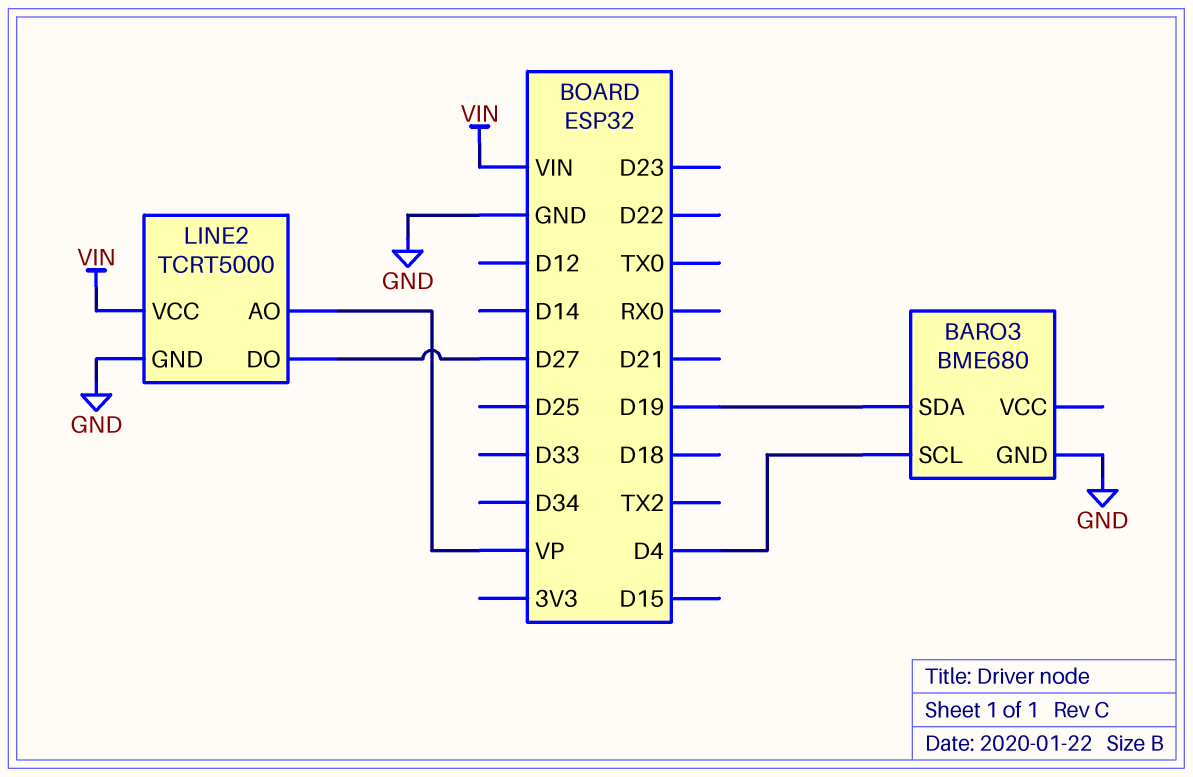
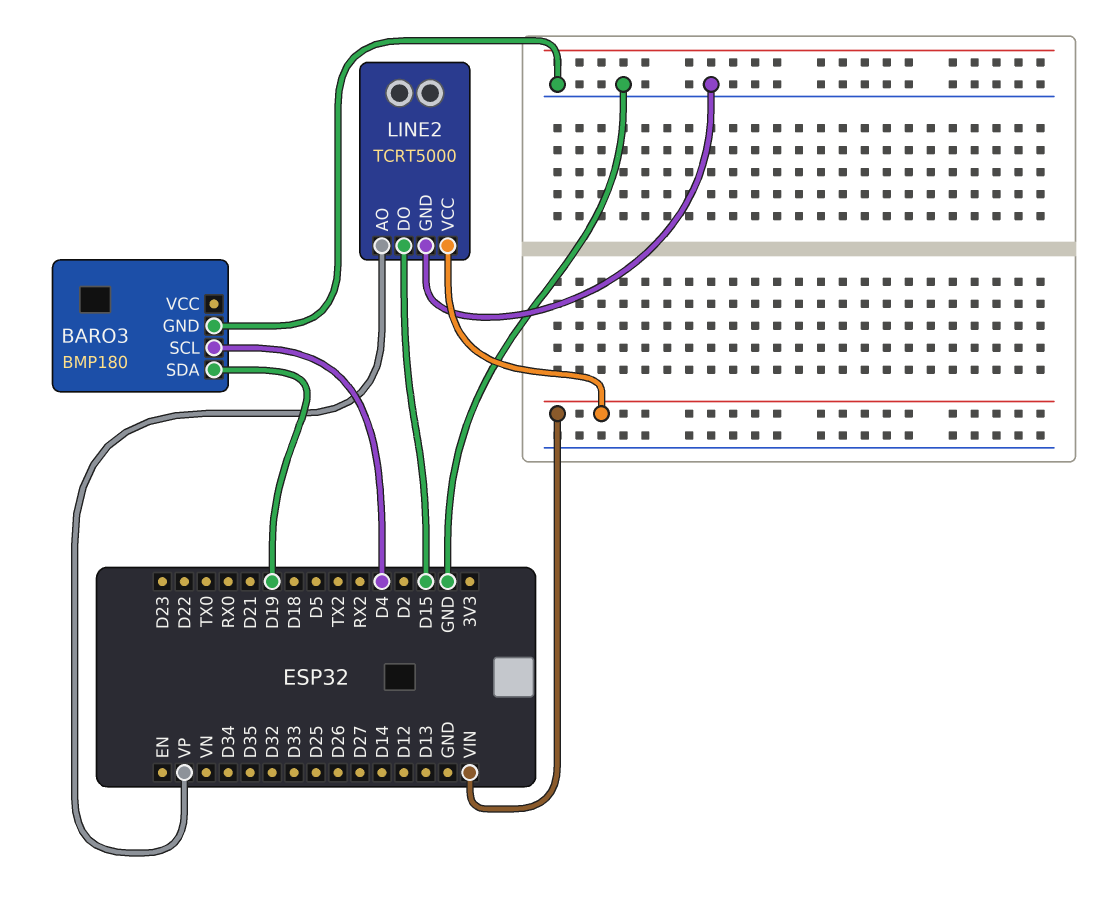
BARO3: BME680 -> BMP180
LINE2 pin DO: D27 -> D15

